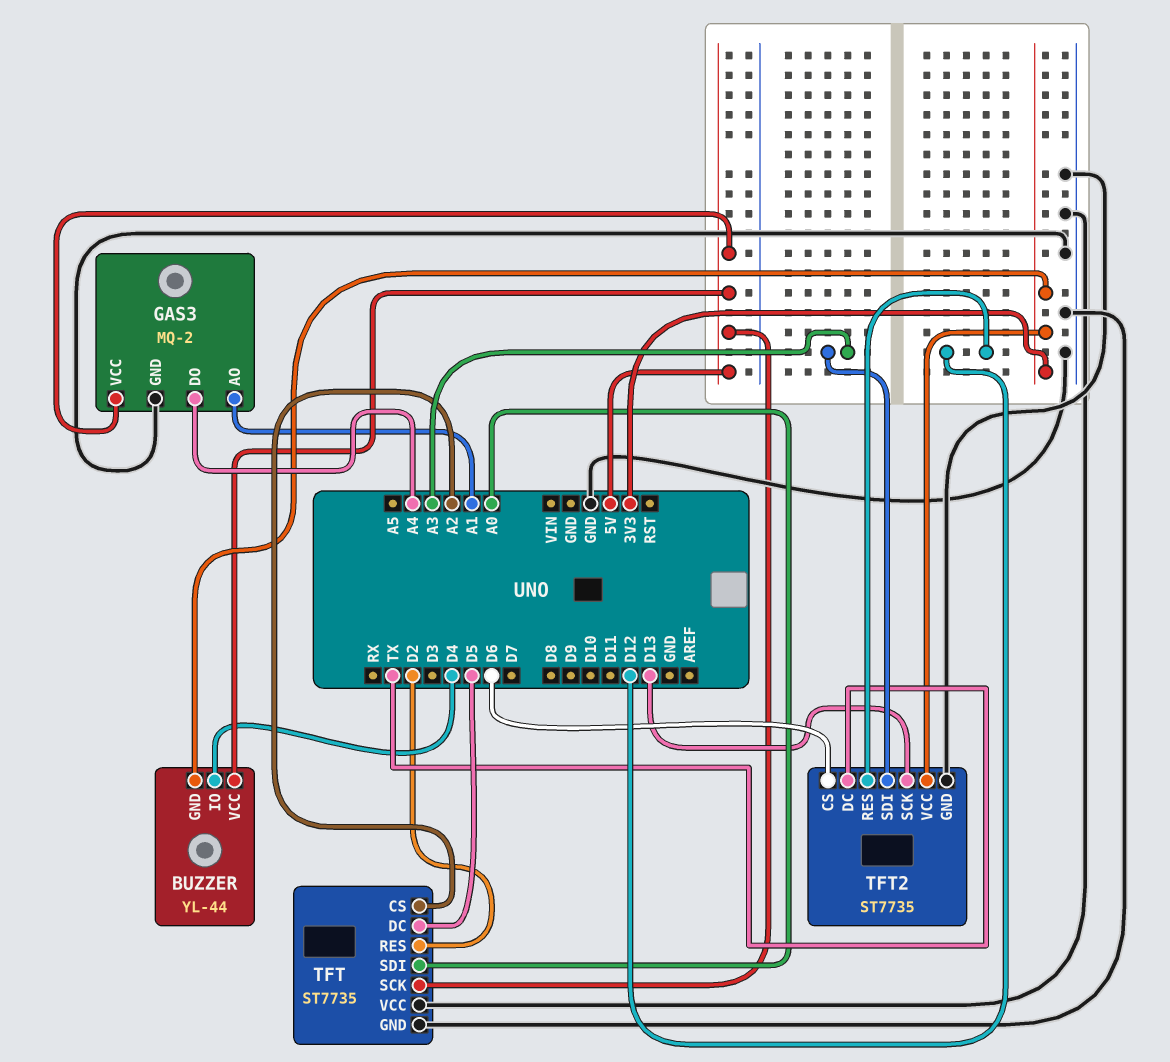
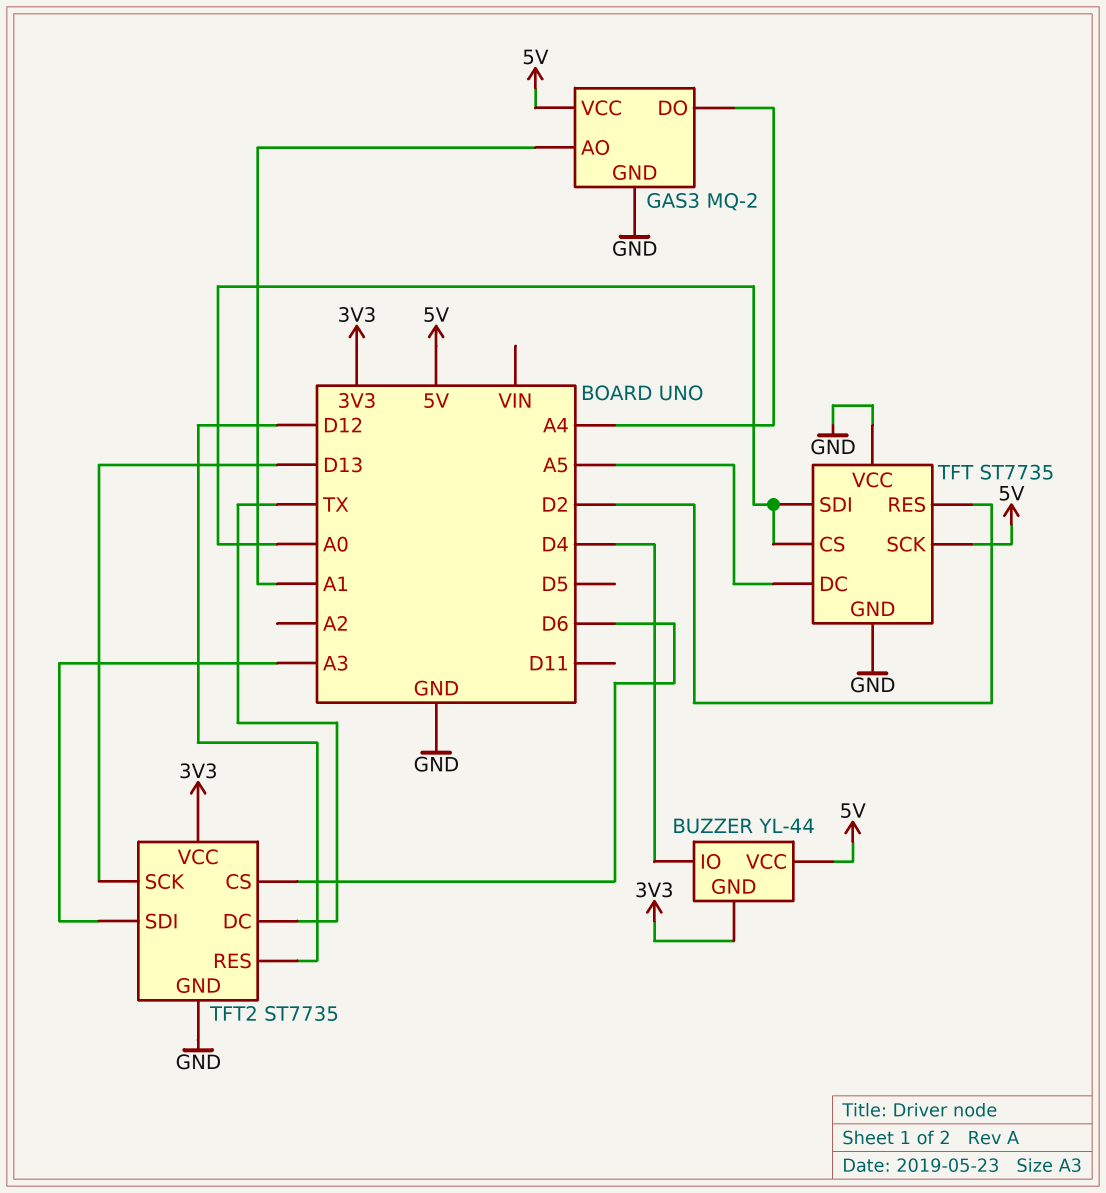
TFT pin CS: A2 -> A0
TFT pin DC: D5 -> A5

